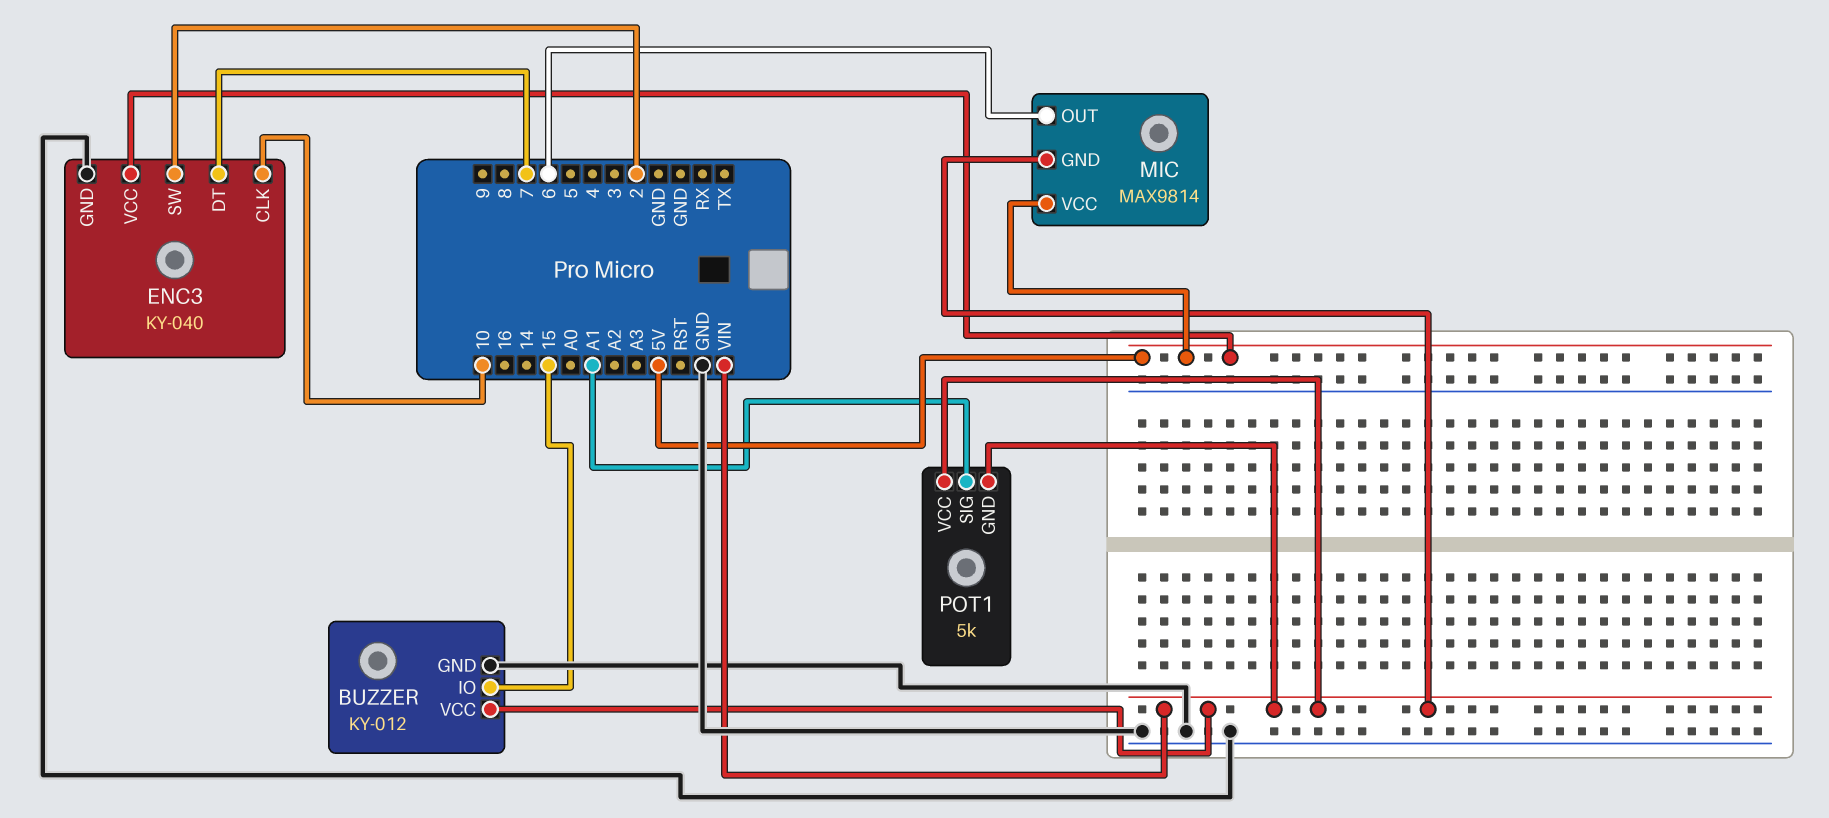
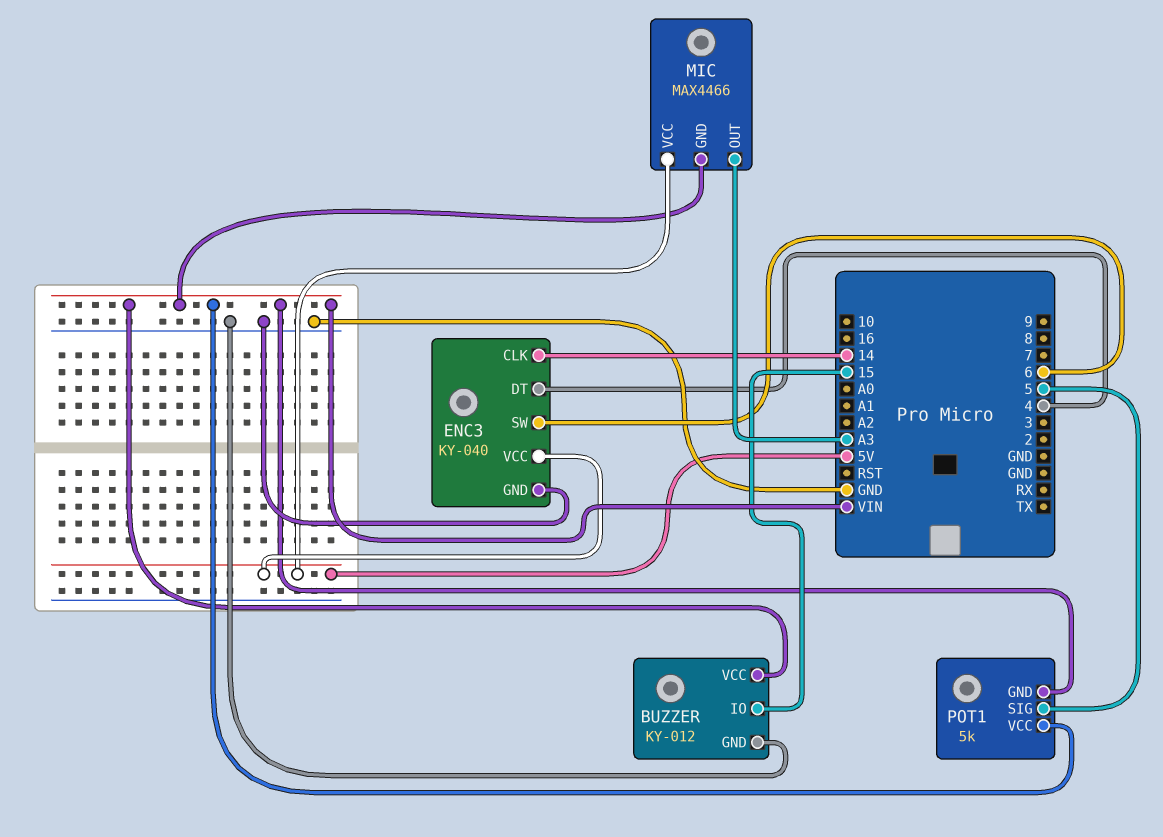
ENC3 pin CLK: 10 -> 14
ENC3 pin DT: 7 -> 4
ENC3 pin SW: 2 -> 6
MIC: MAX9814 -> MAX4466
MIC pin OUT: 6 -> A3
POT1 pin SIG: A1 -> 5

